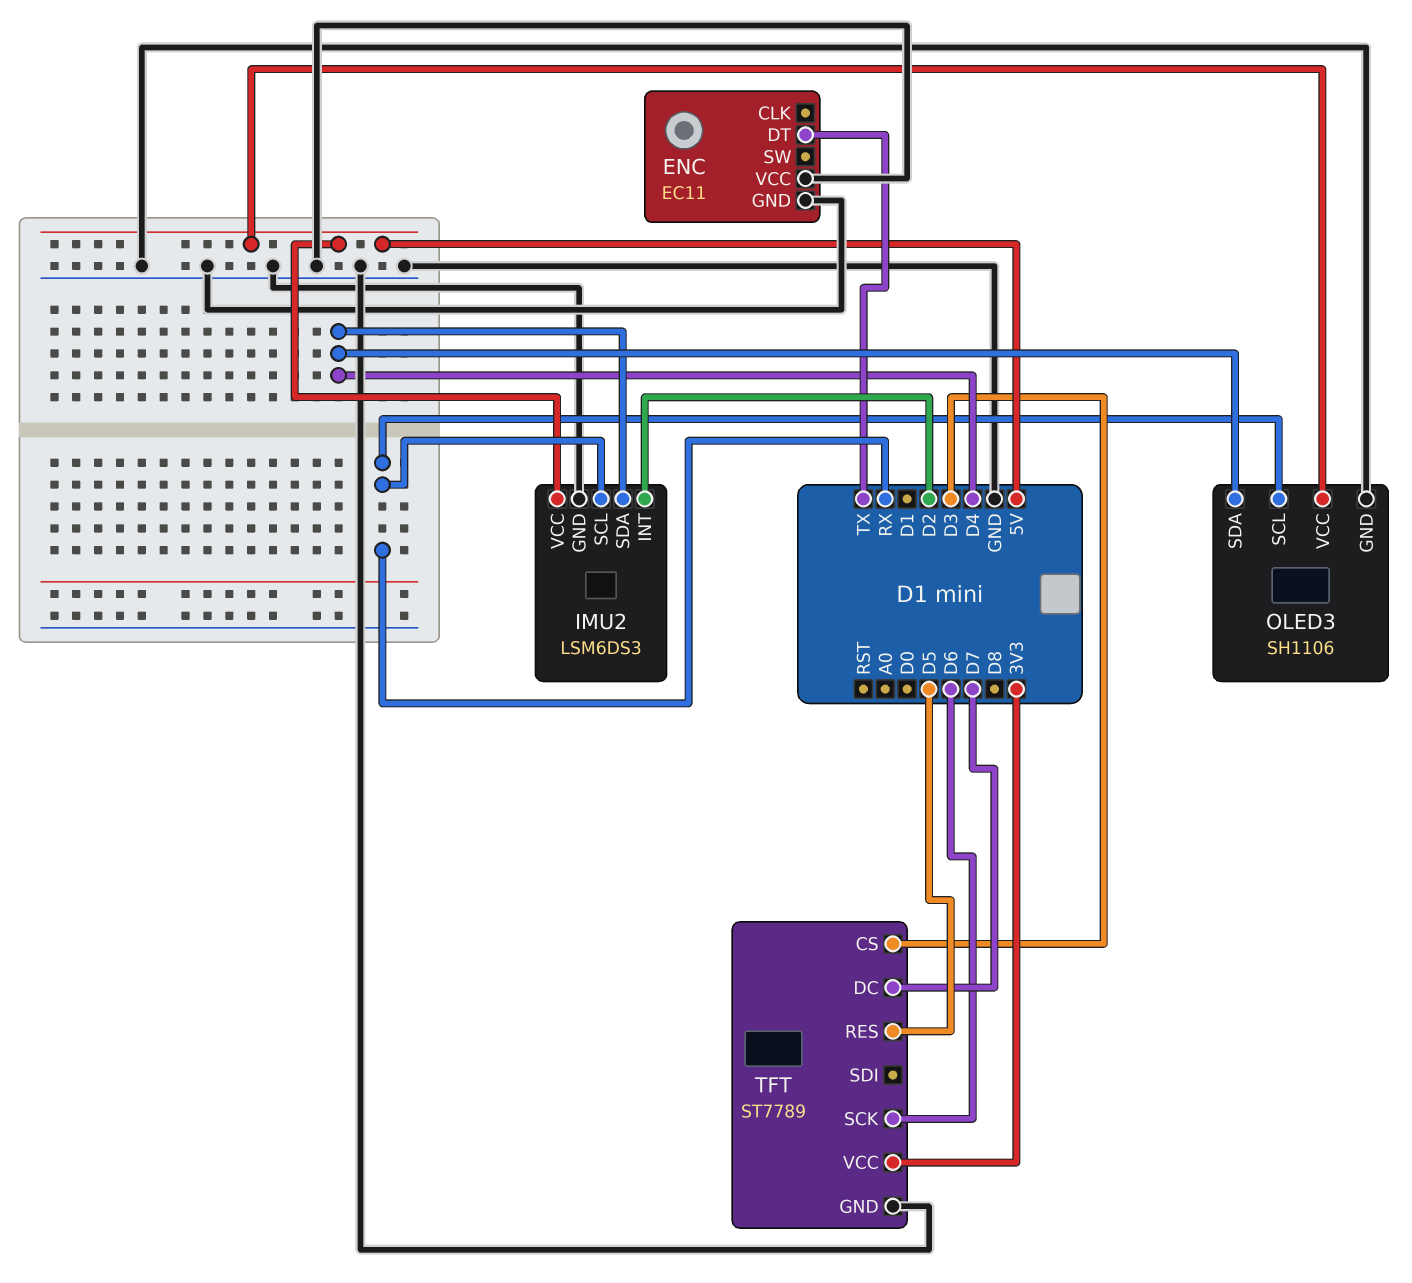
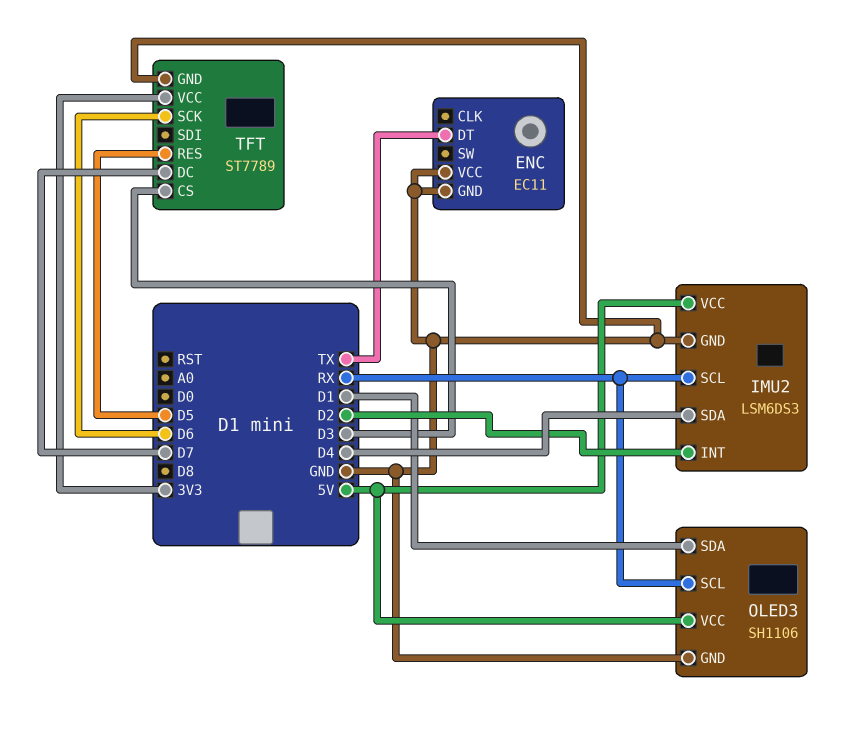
OLED3 pin SDA: D4 -> D1

